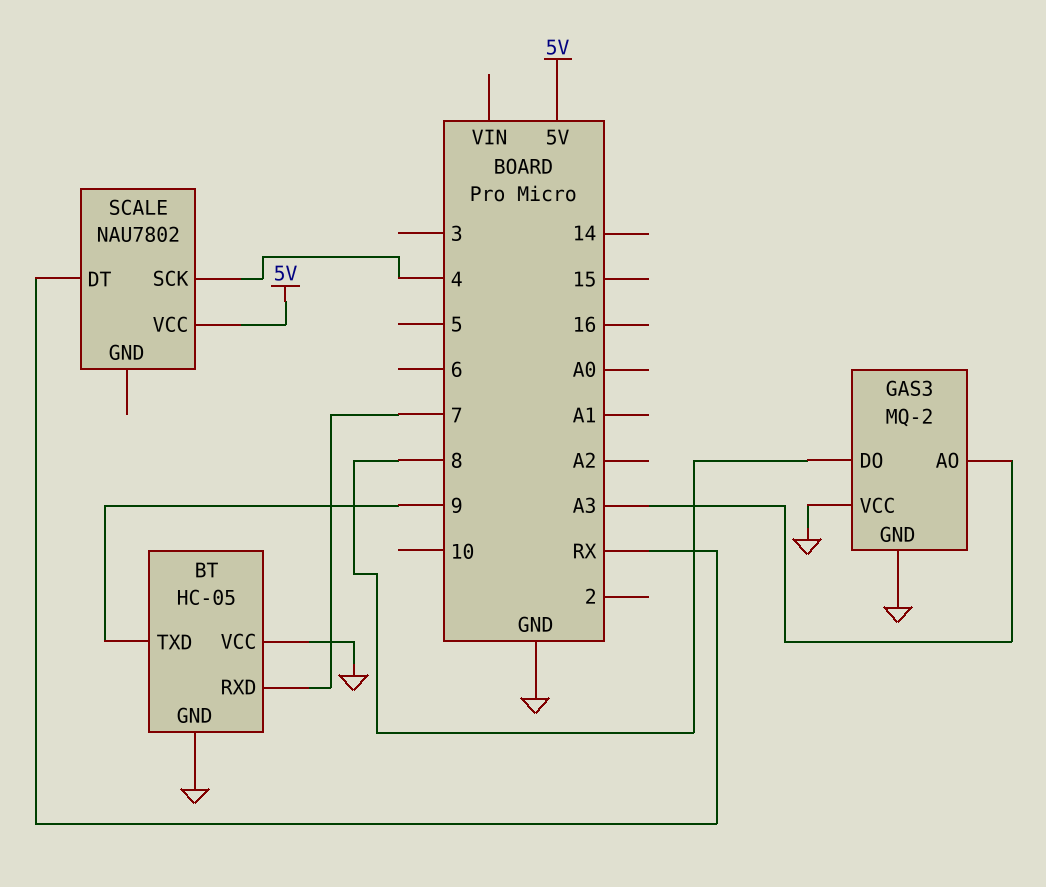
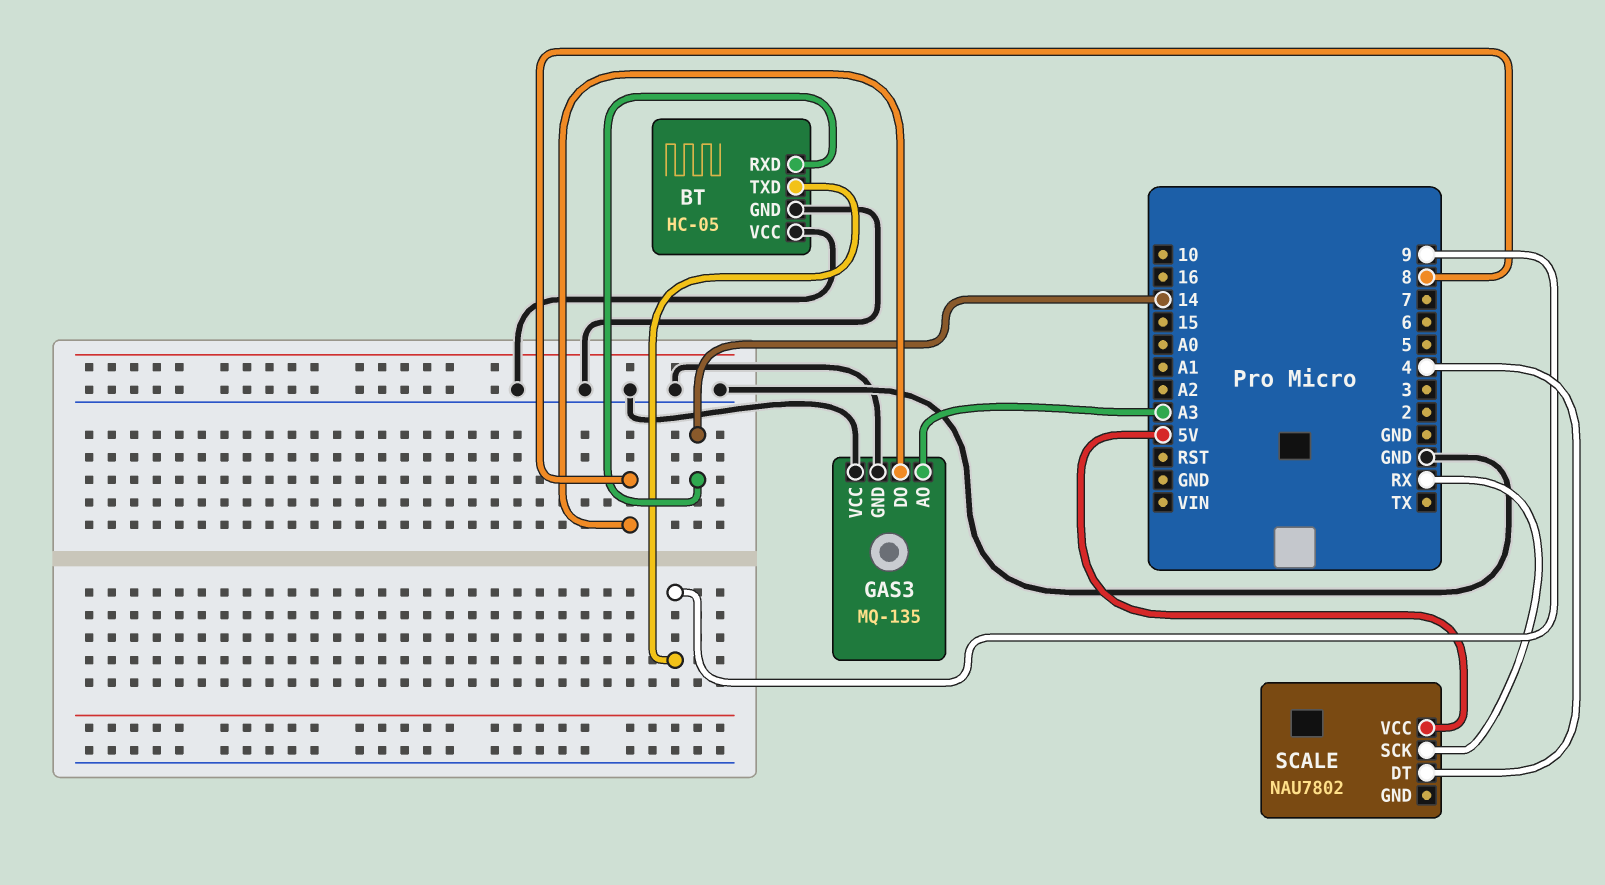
BT pin RXD: 7 -> 14
GAS3: MQ-2 -> MQ-135
SCALE pin DT: RX -> 4
SCALE pin SCK: 4 -> RX

